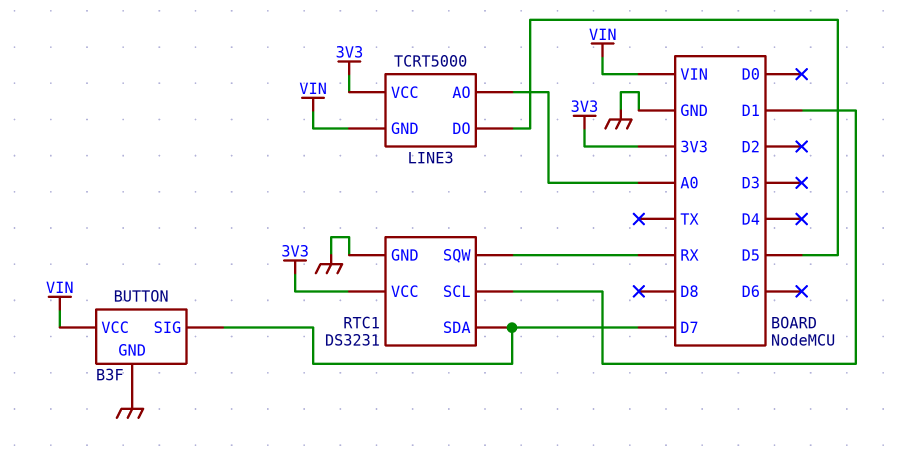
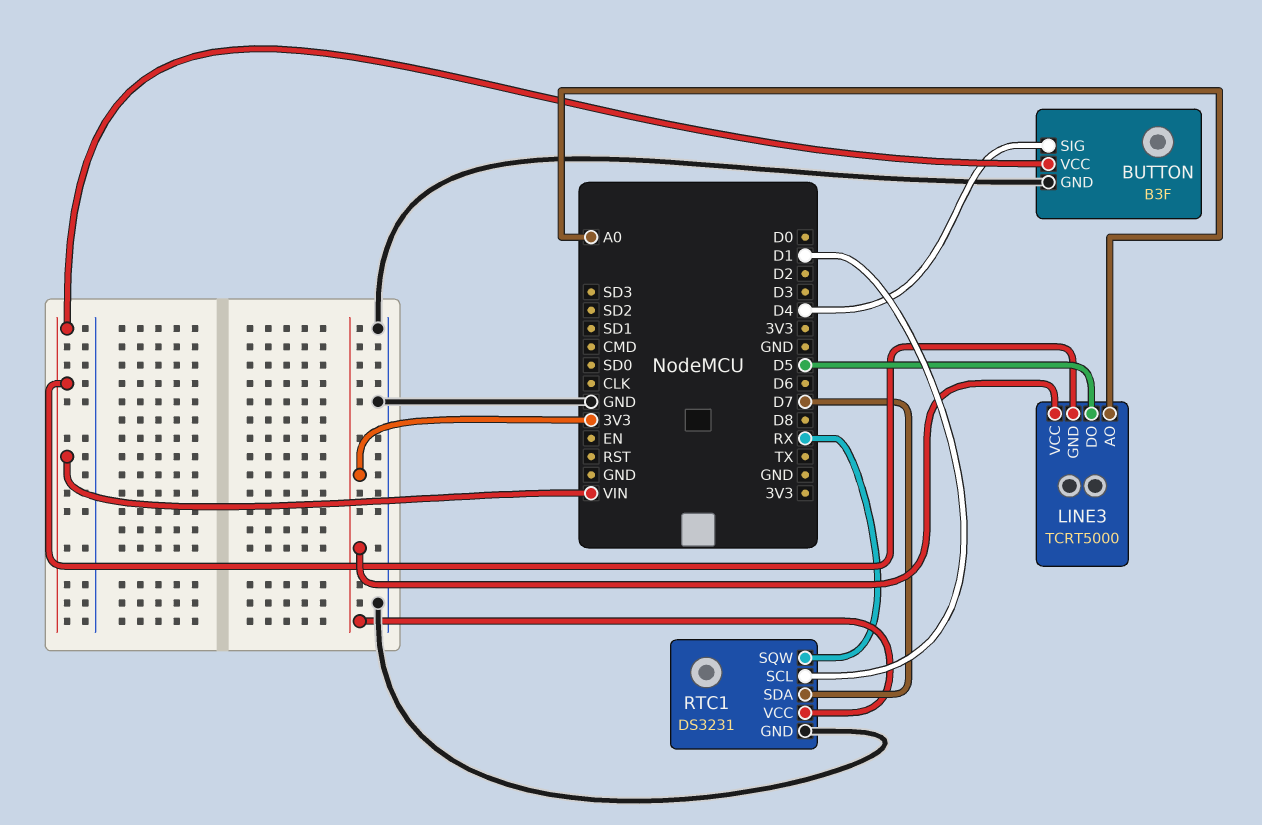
BUTTON pin SIG: D7 -> D4

